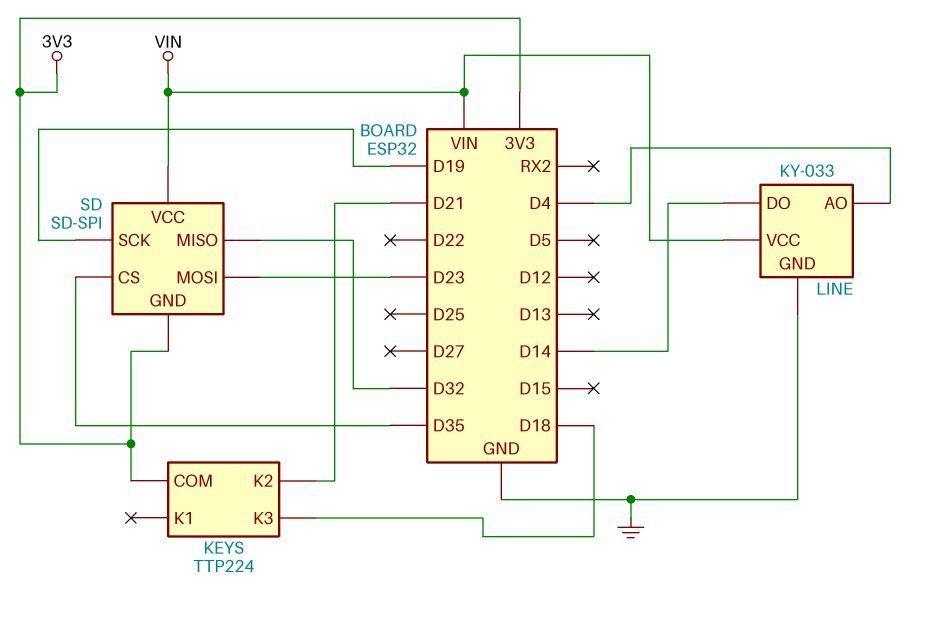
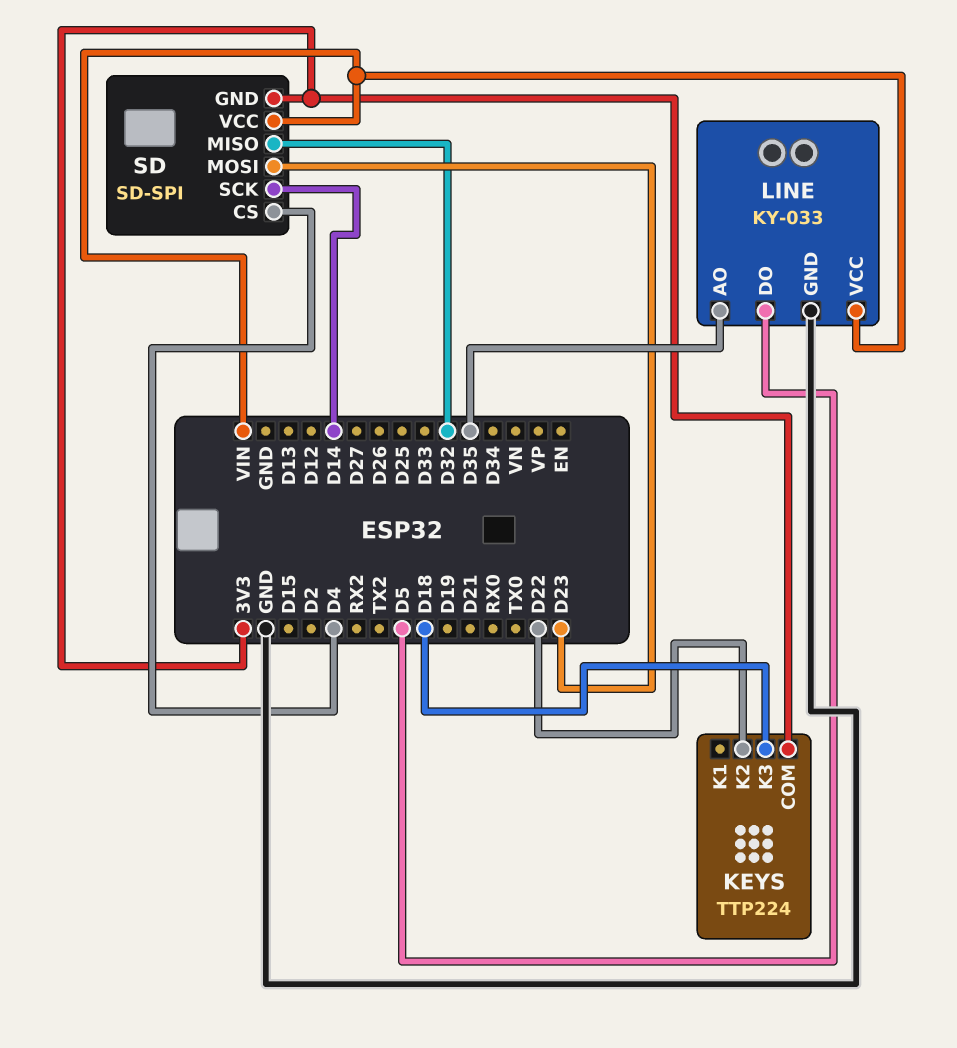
KEYS pin K2: D21 -> D22
LINE pin AO: D4 -> D35
LINE pin DO: D14 -> D5
SD pin CS: D35 -> D4
SD pin SCK: D19 -> D14

